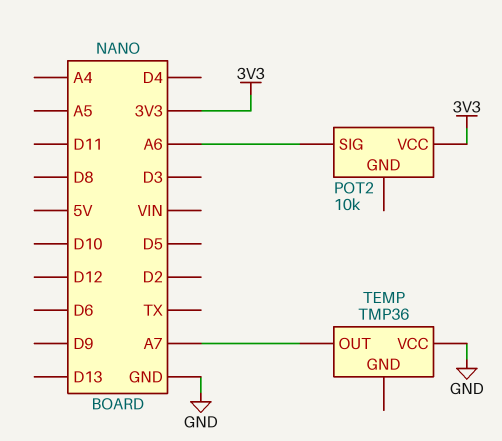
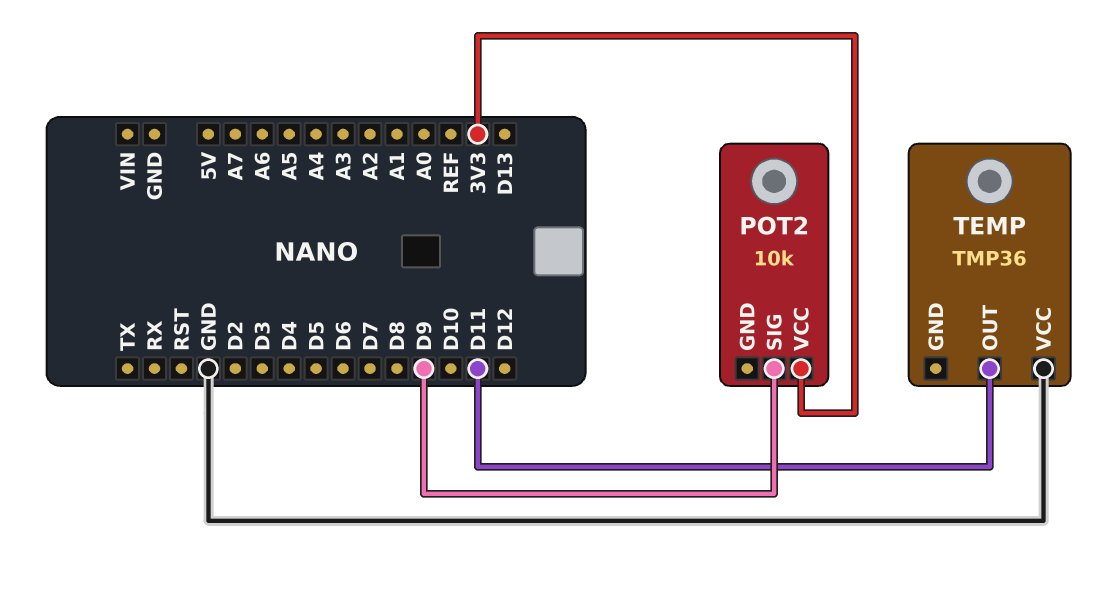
POT2 pin SIG: A6 -> D9
TEMP pin OUT: A7 -> D11

